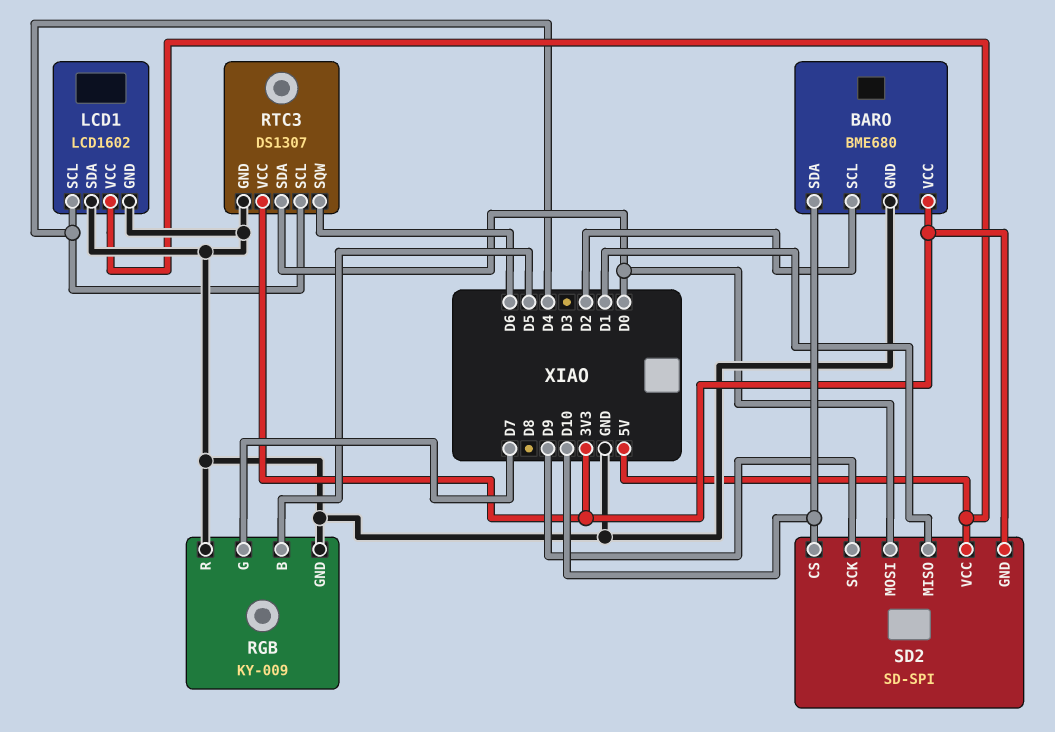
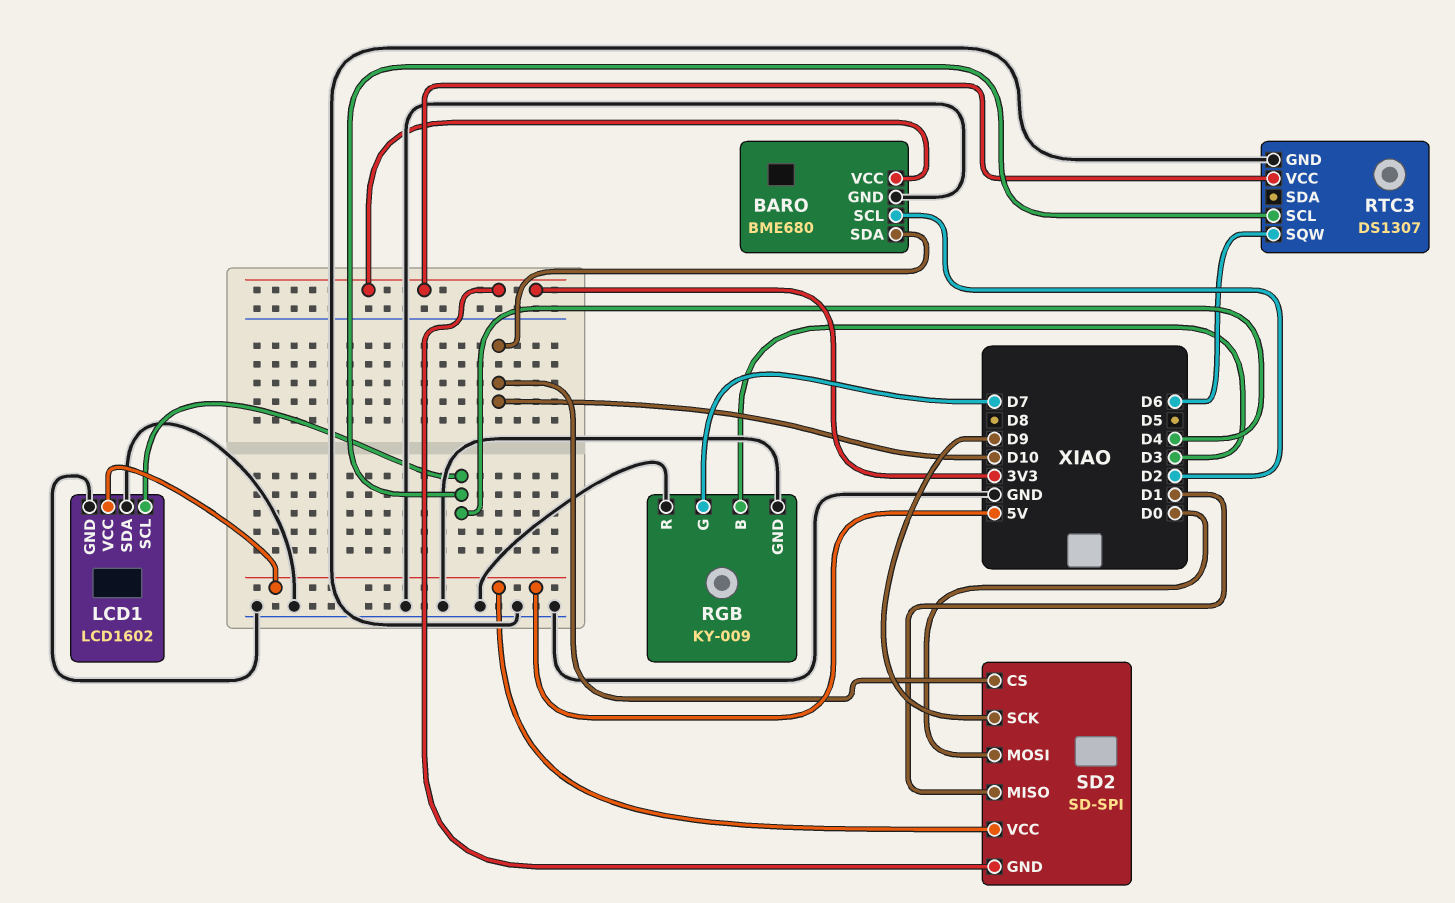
RGB pin B: D5 -> D3
RTC3 pin SDA: D0 -> none

